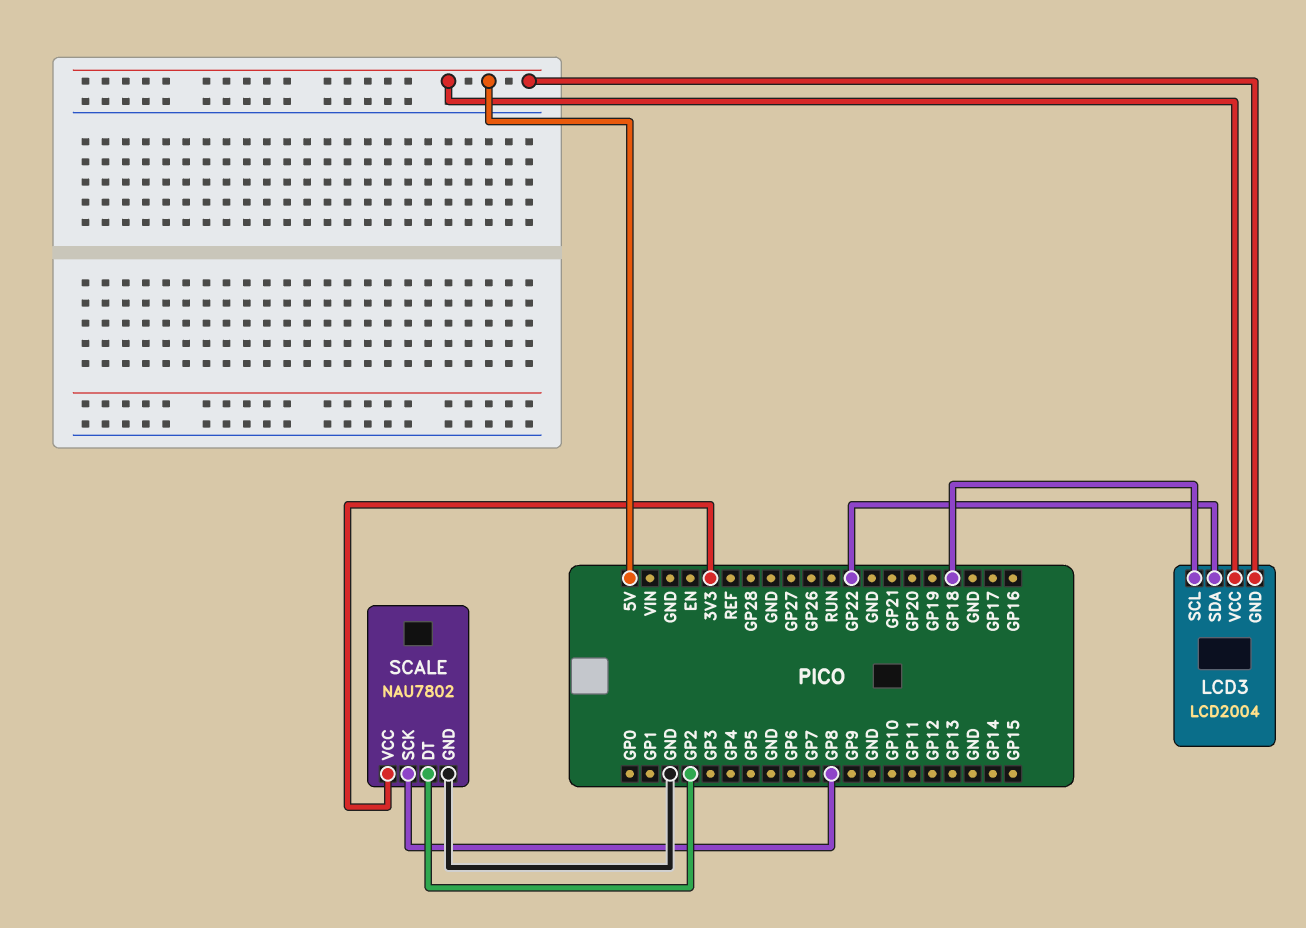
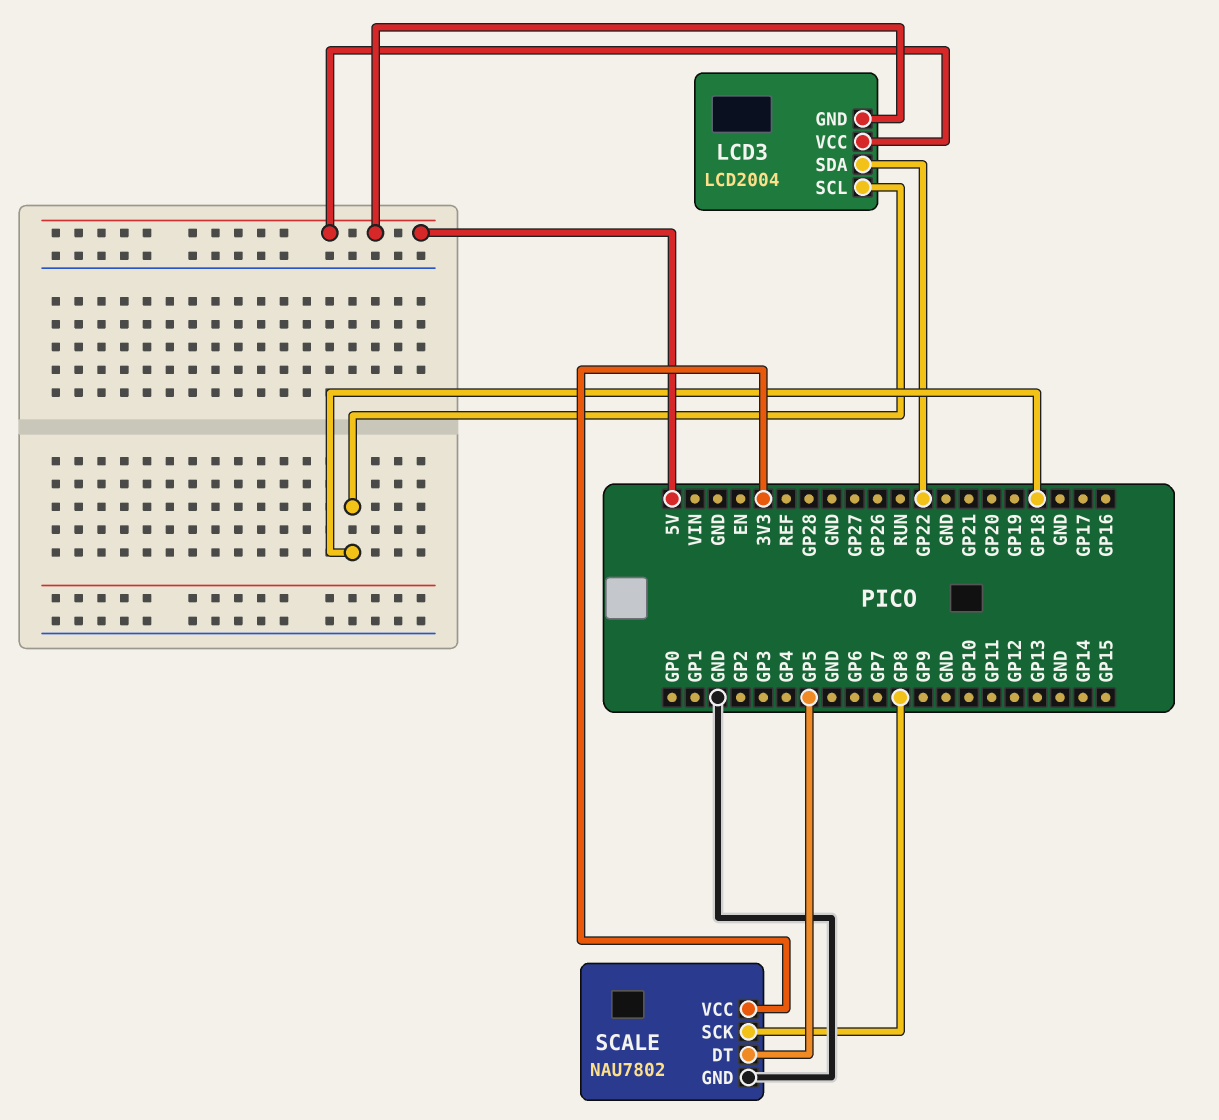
SCALE pin DT: GP2 -> GP5

